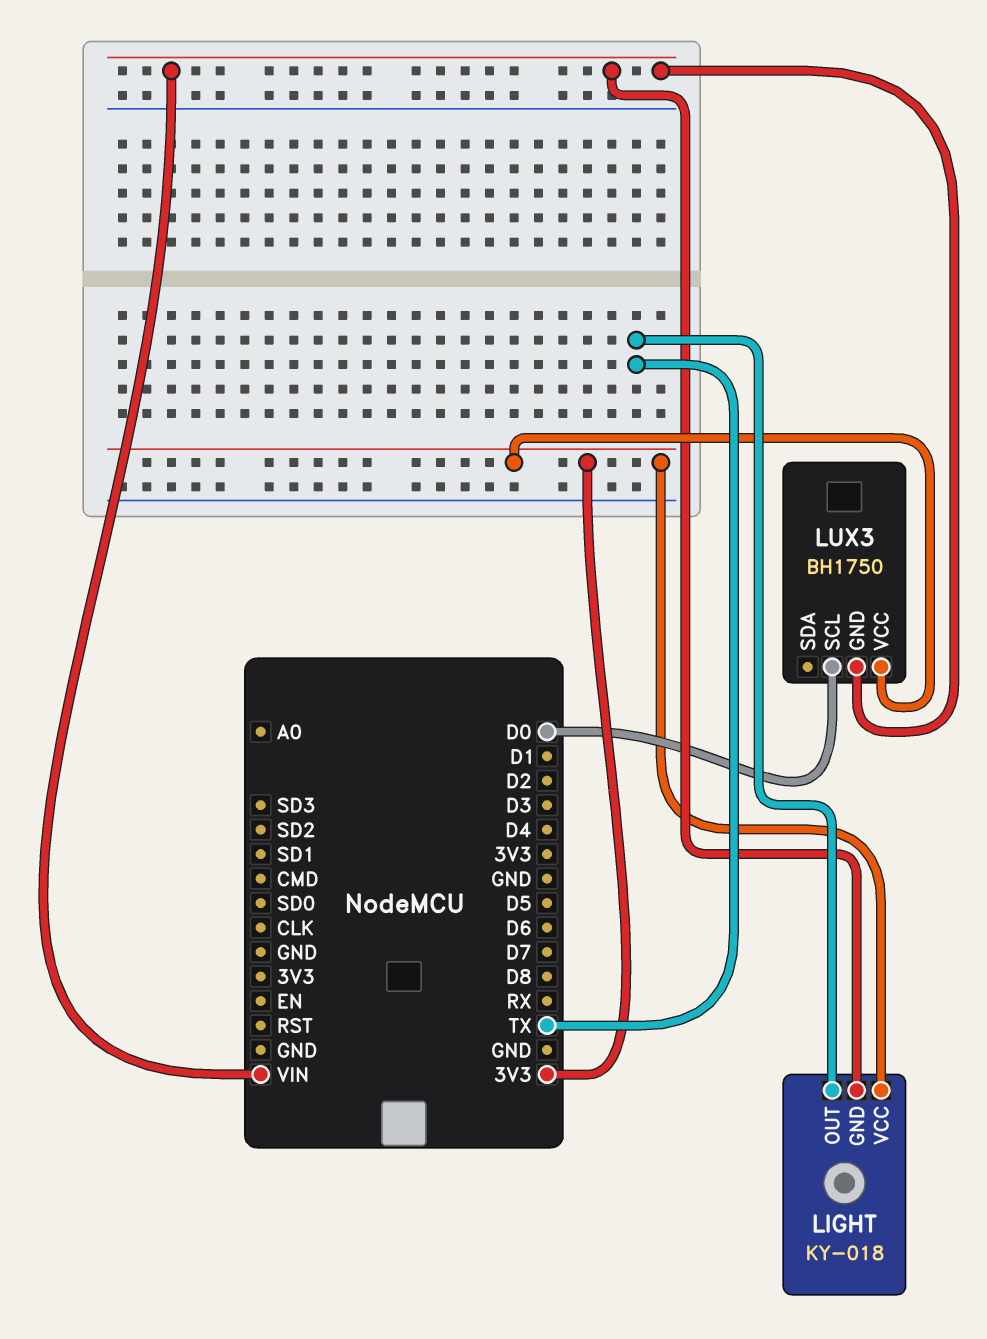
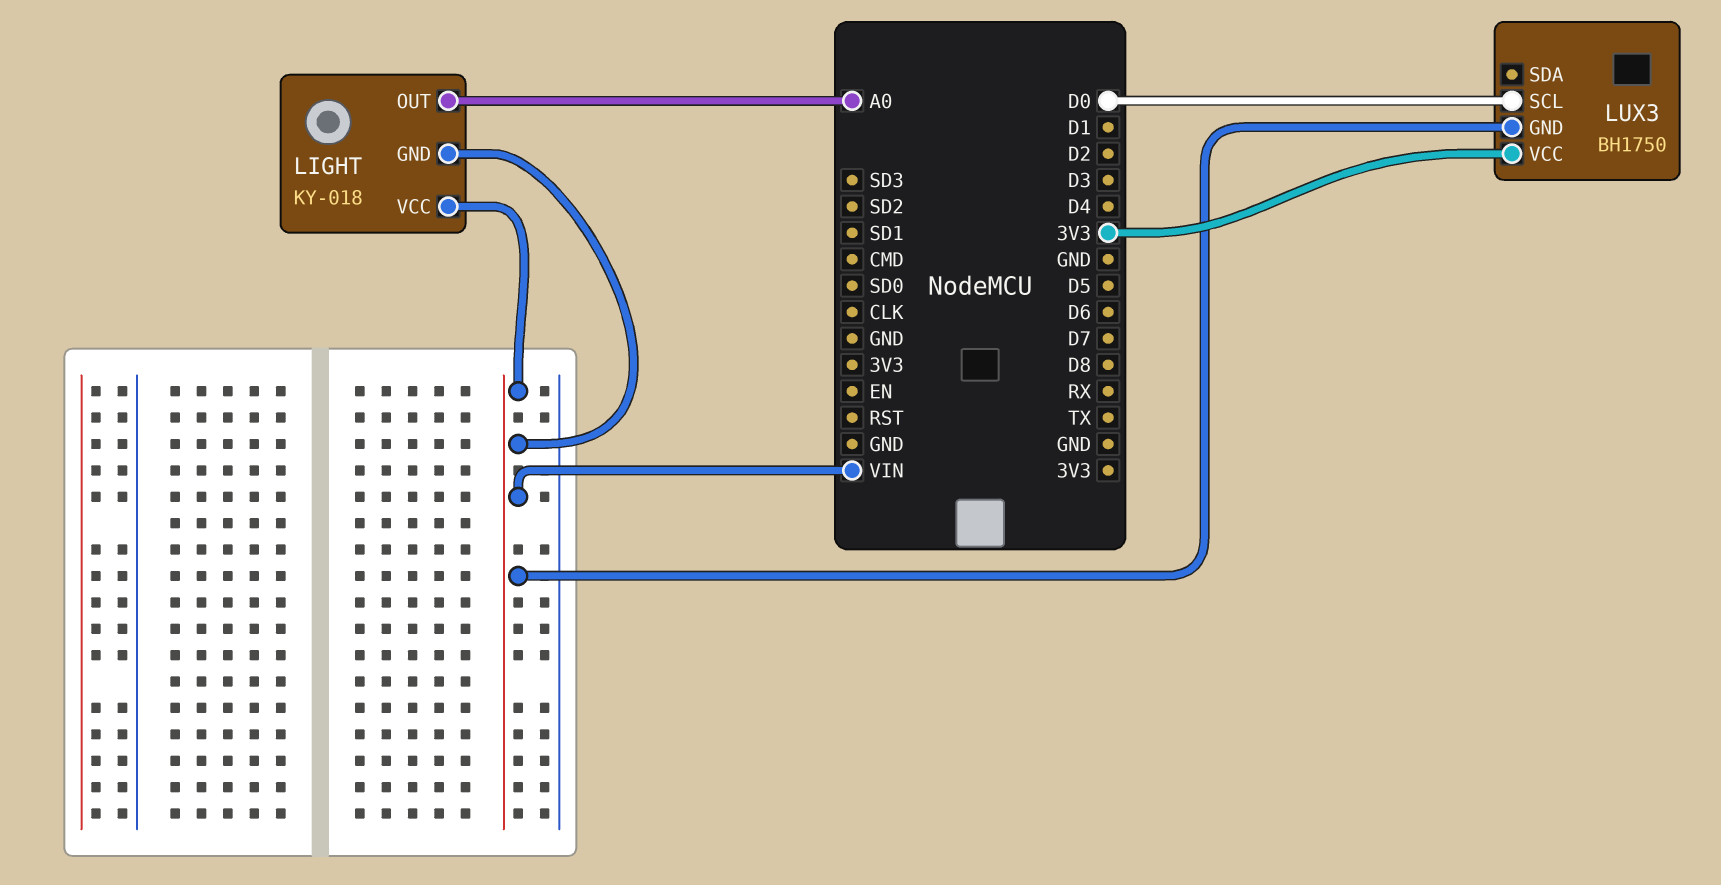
LIGHT pin OUT: TX -> A0
LIGHT pin VCC: 3V3 -> VIN

